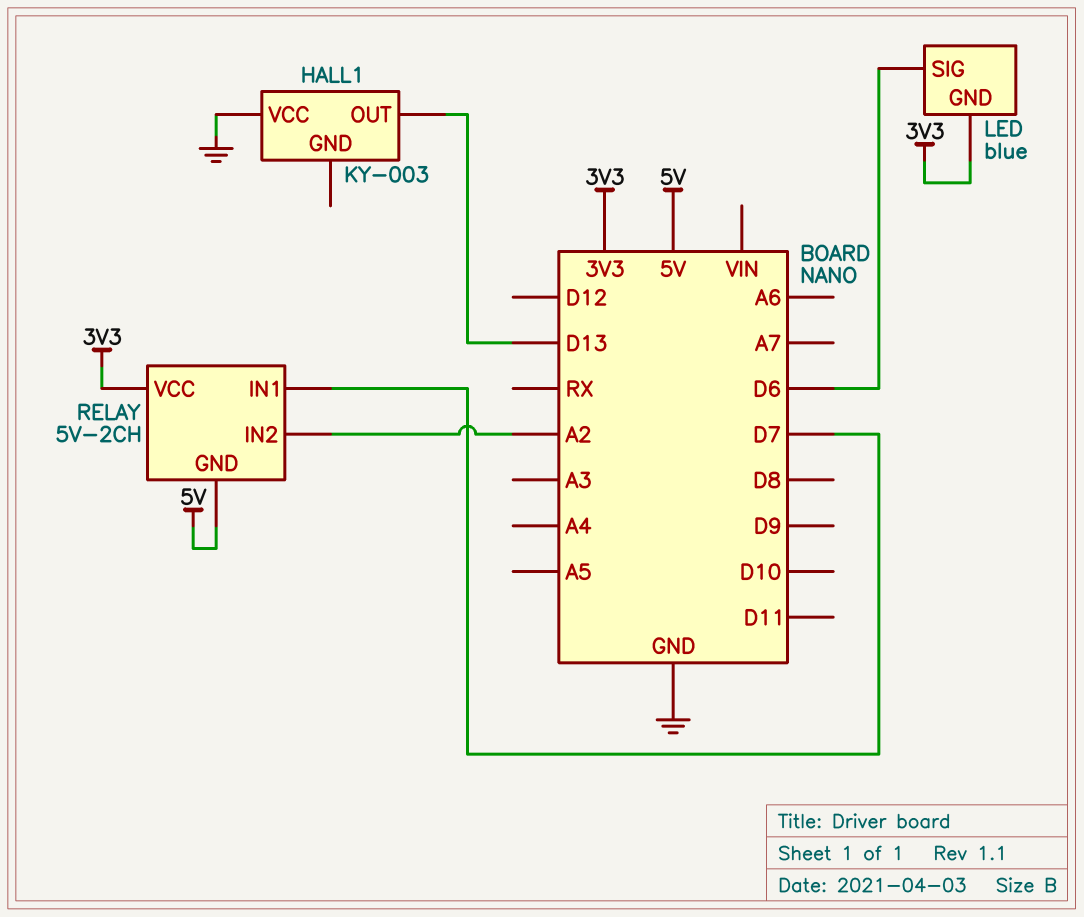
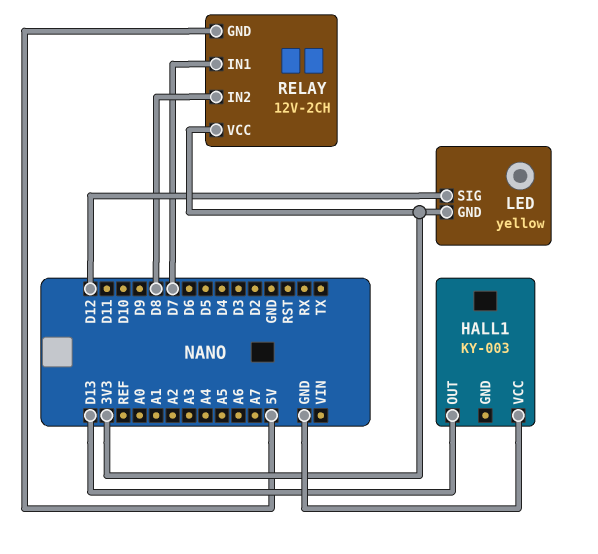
LED: blue -> yellow
LED pin SIG: D6 -> D12
RELAY: 5V-2CH -> 12V-2CH
RELAY pin IN2: A2 -> D8

